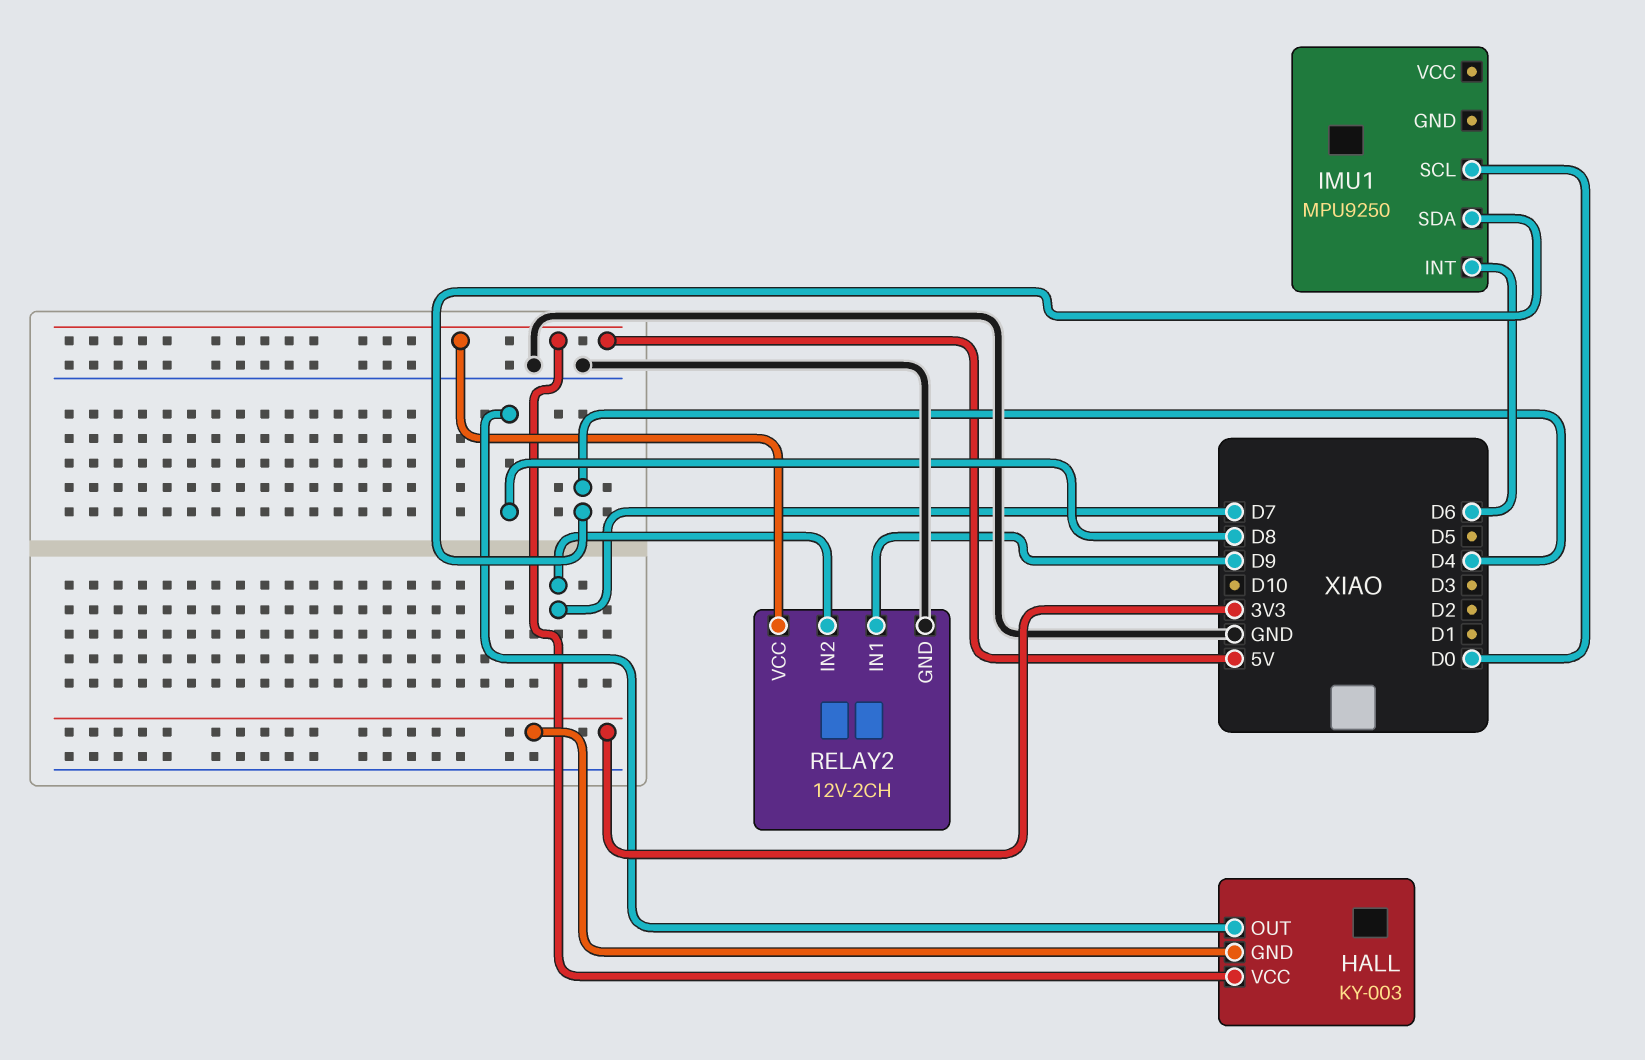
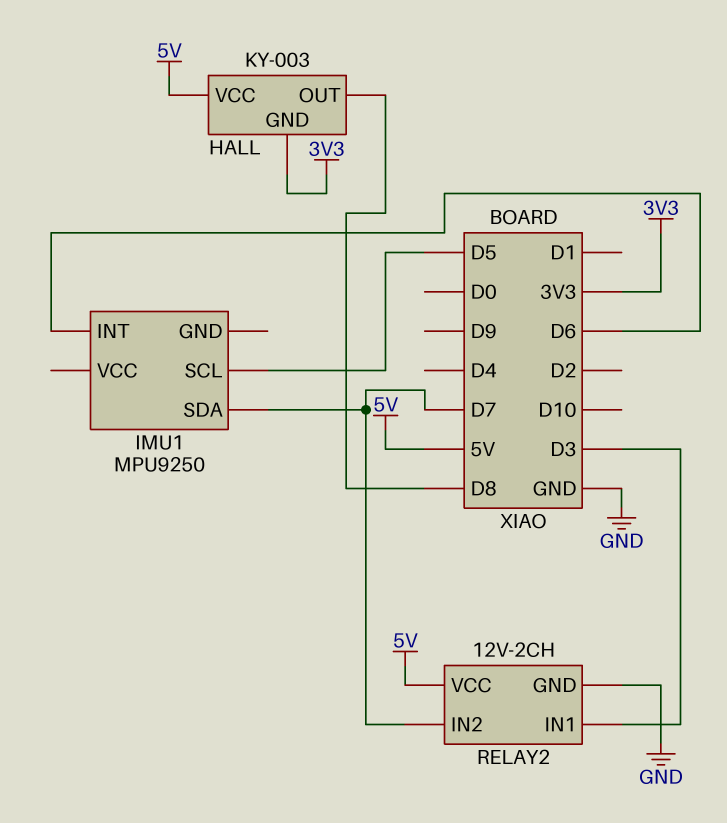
IMU1 pin SCL: D0 -> D5
IMU1 pin SDA: D4 -> D7
RELAY2 pin IN1: D9 -> D3

